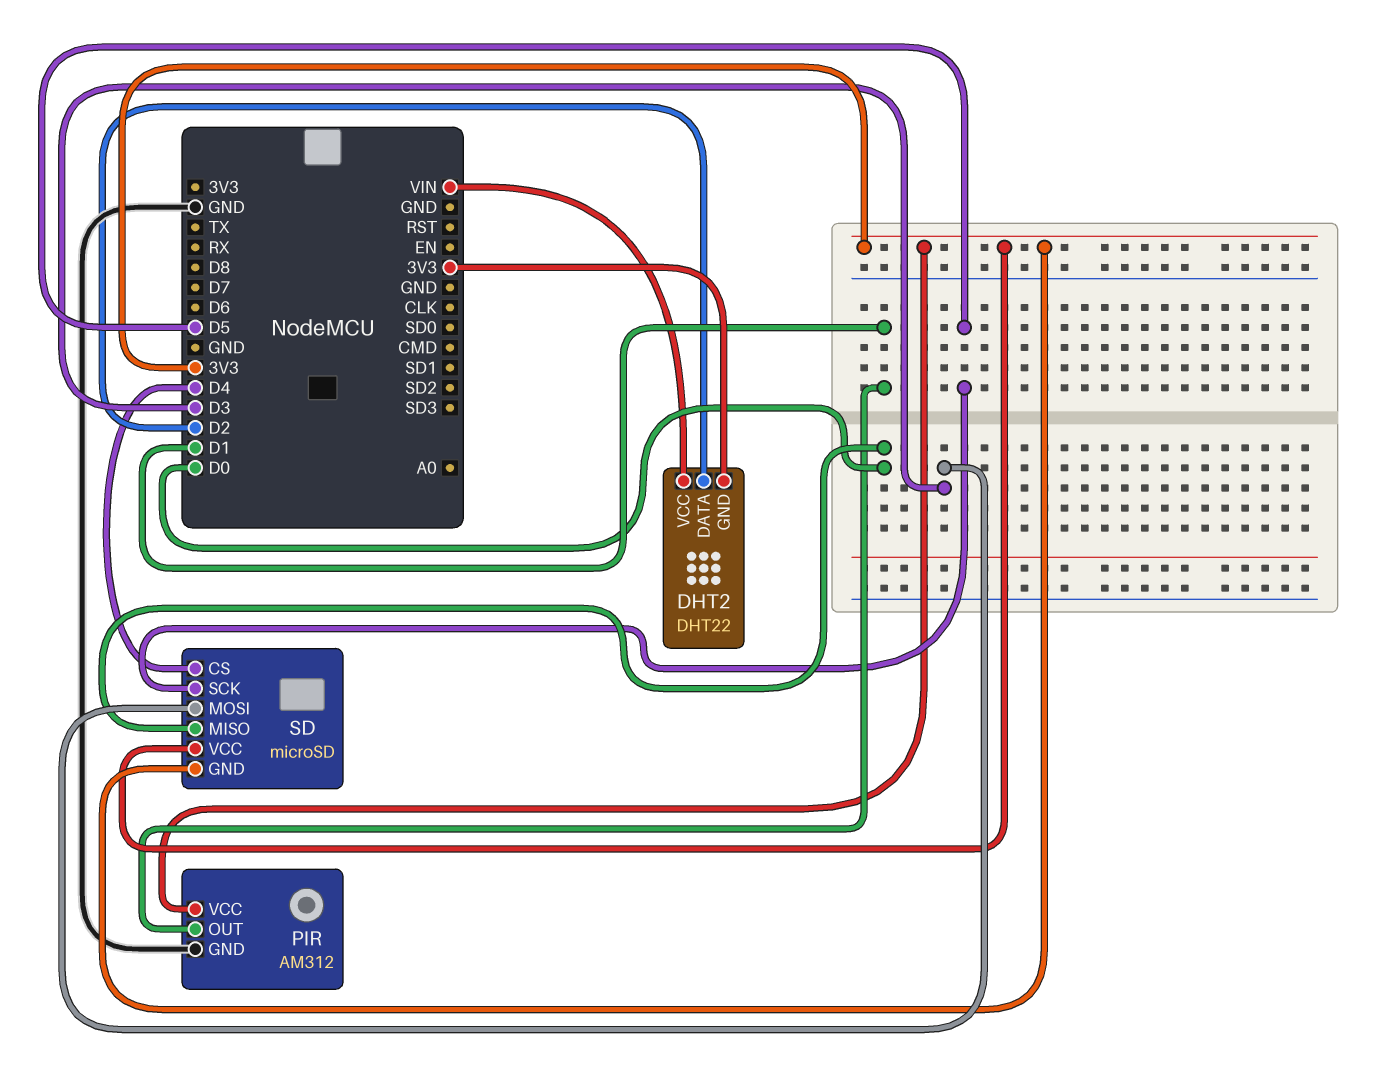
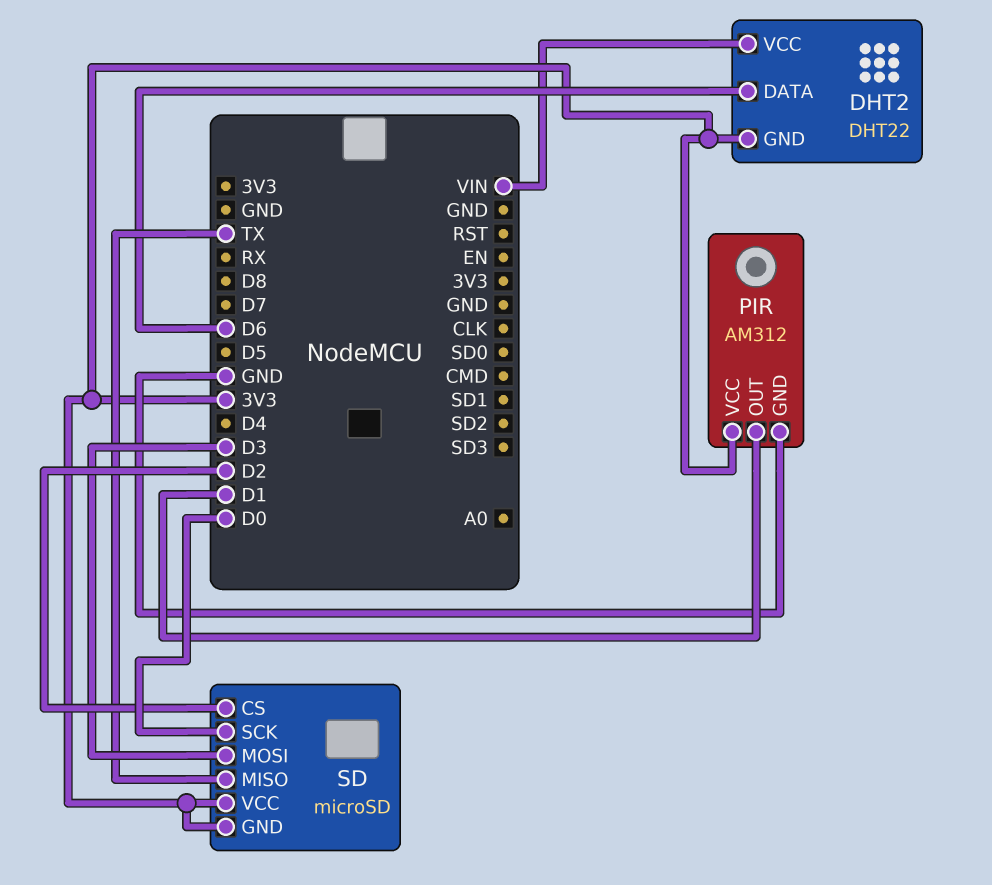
DHT2 pin DATA: D2 -> D6
SD pin CS: D4 -> D2
SD pin MISO: D0 -> TX
SD pin SCK: D5 -> D0

